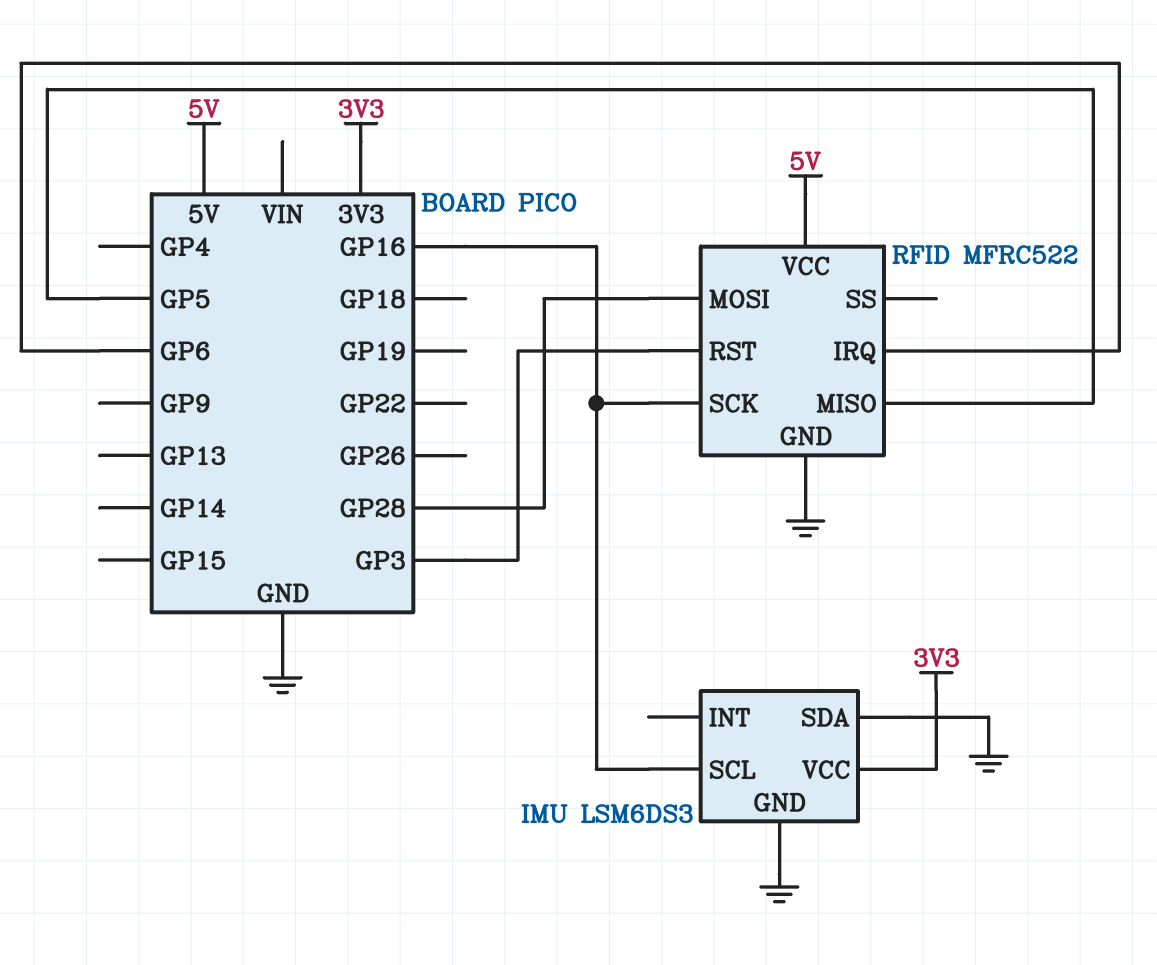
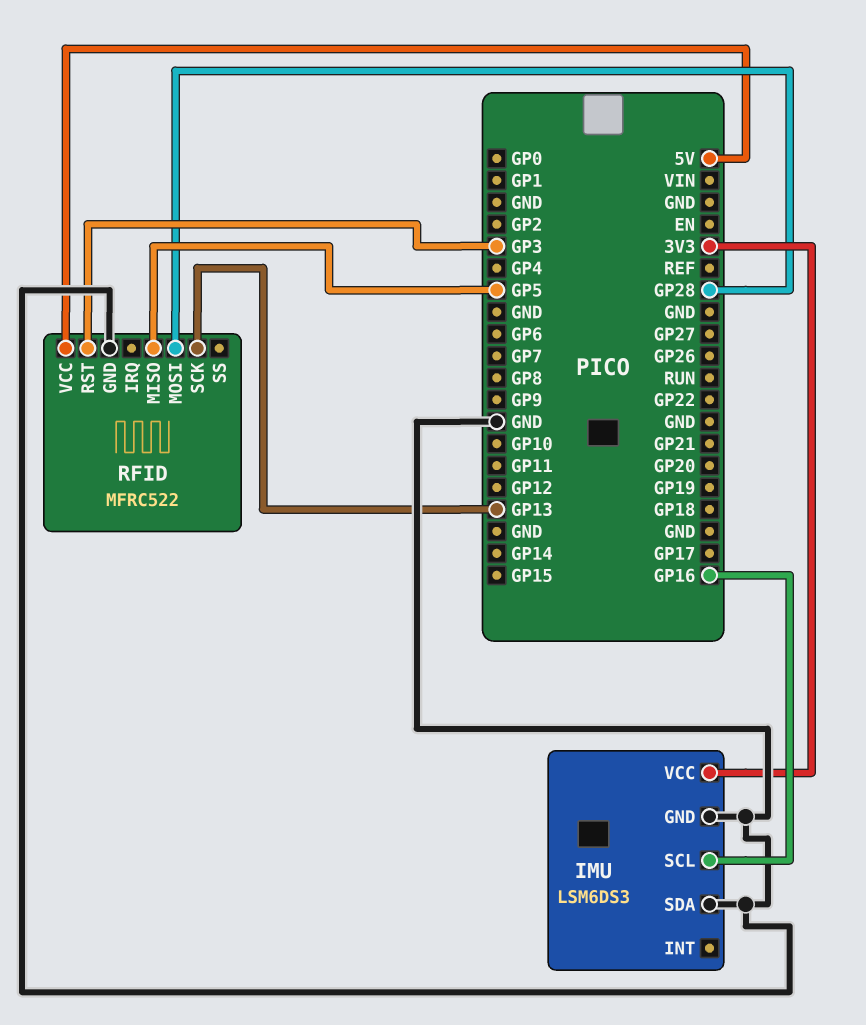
RFID pin IRQ: GP6 -> none
RFID pin SCK: GP16 -> GP13

